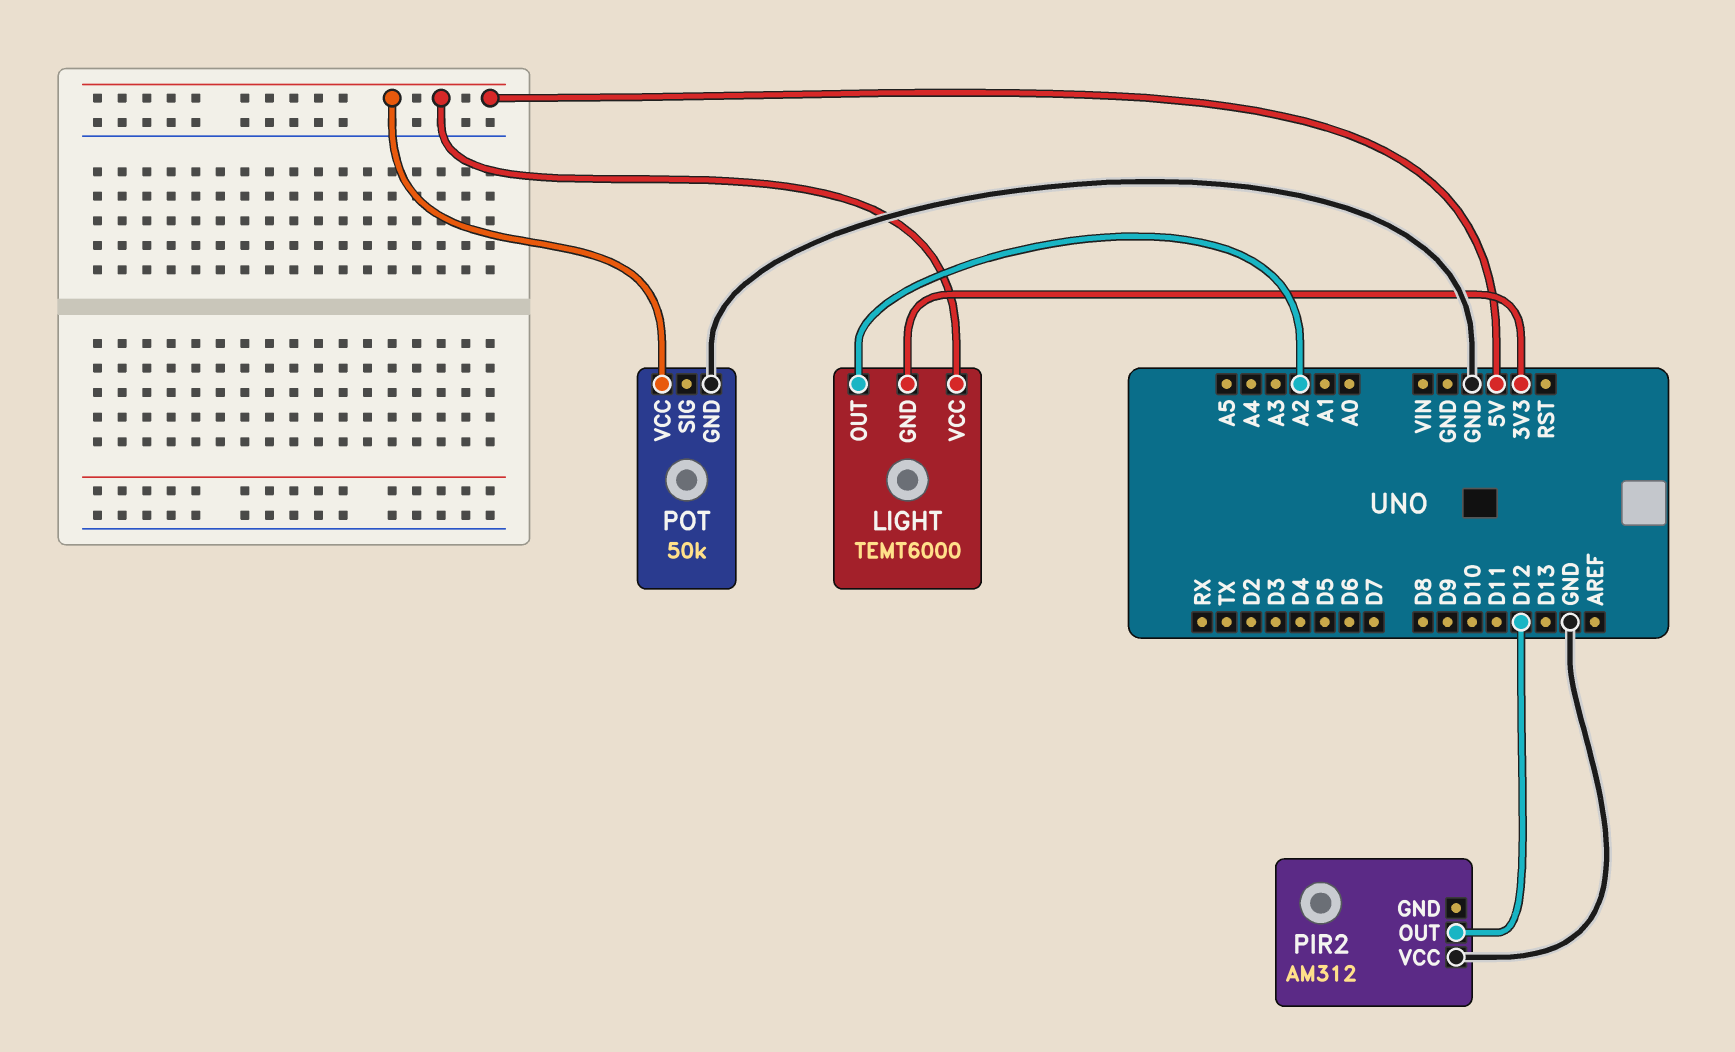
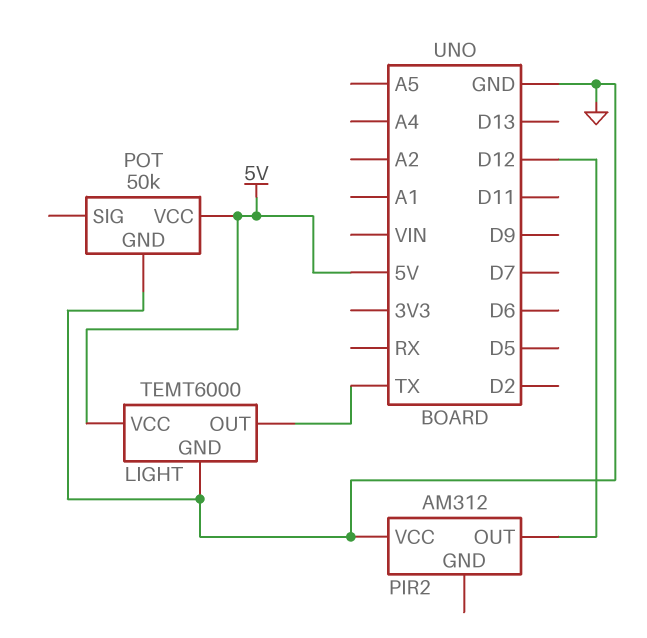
LIGHT pin GND: 3V3 -> GND
LIGHT pin OUT: A2 -> TX

